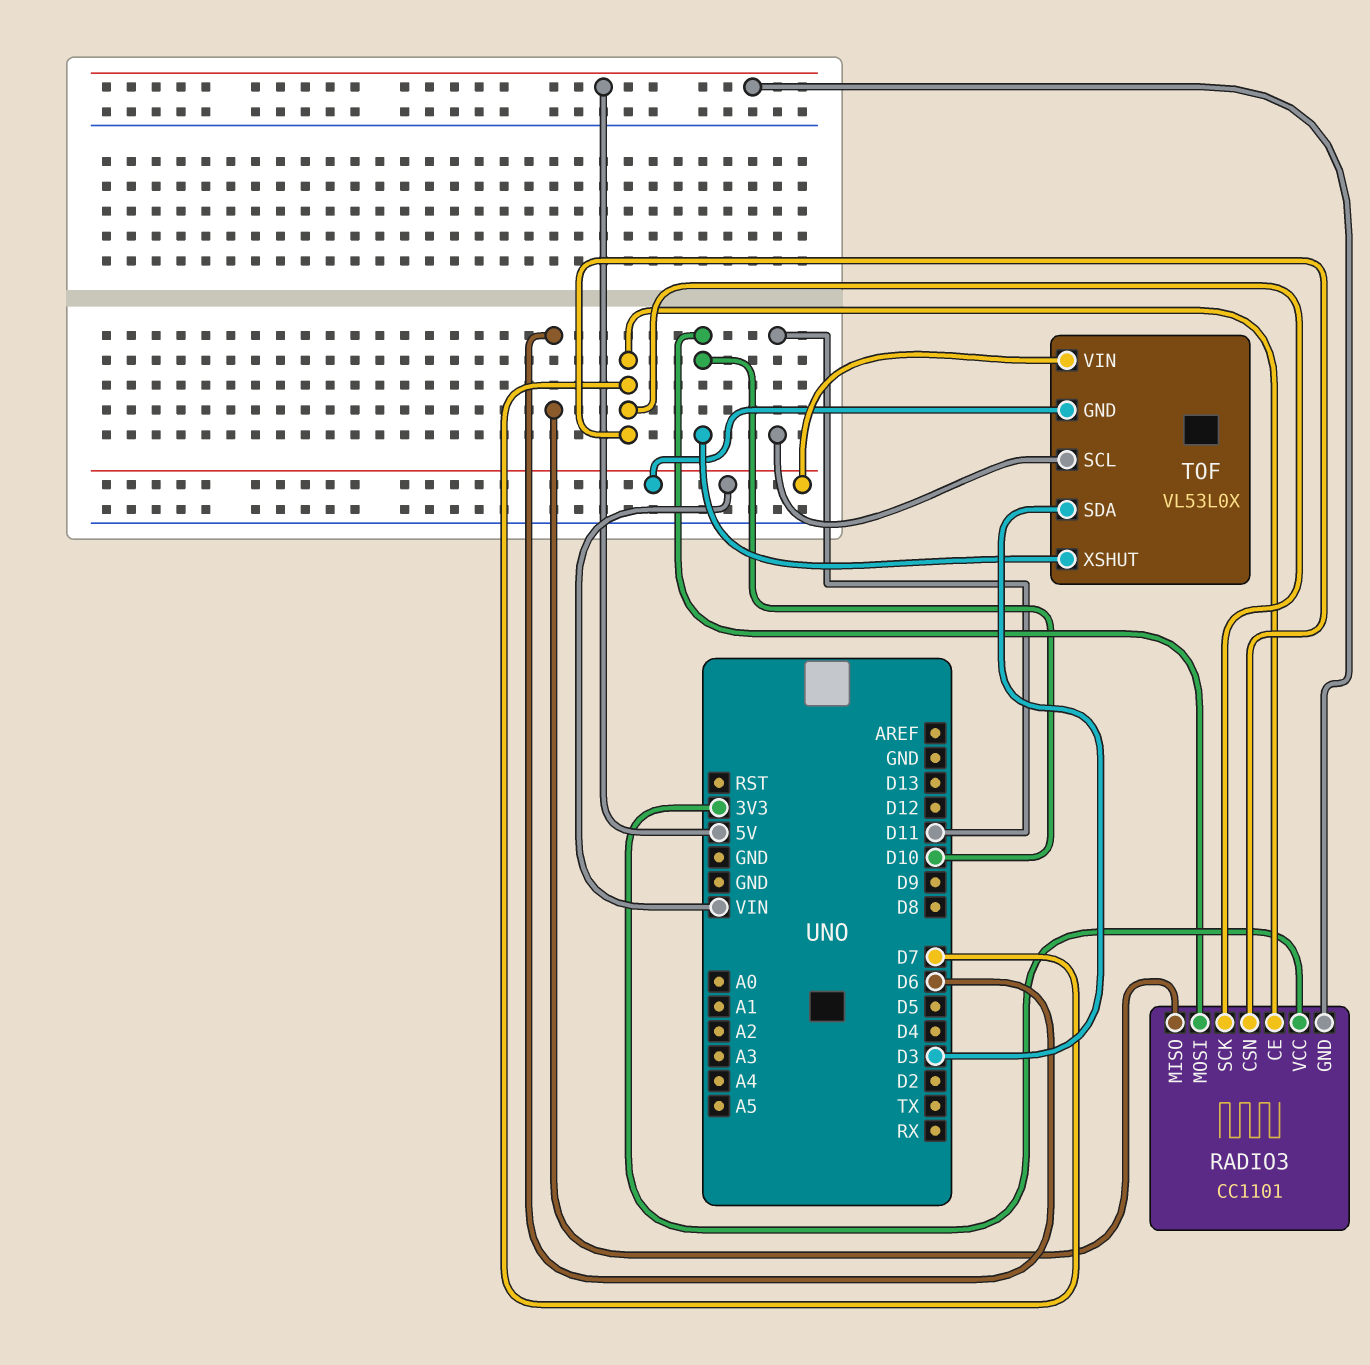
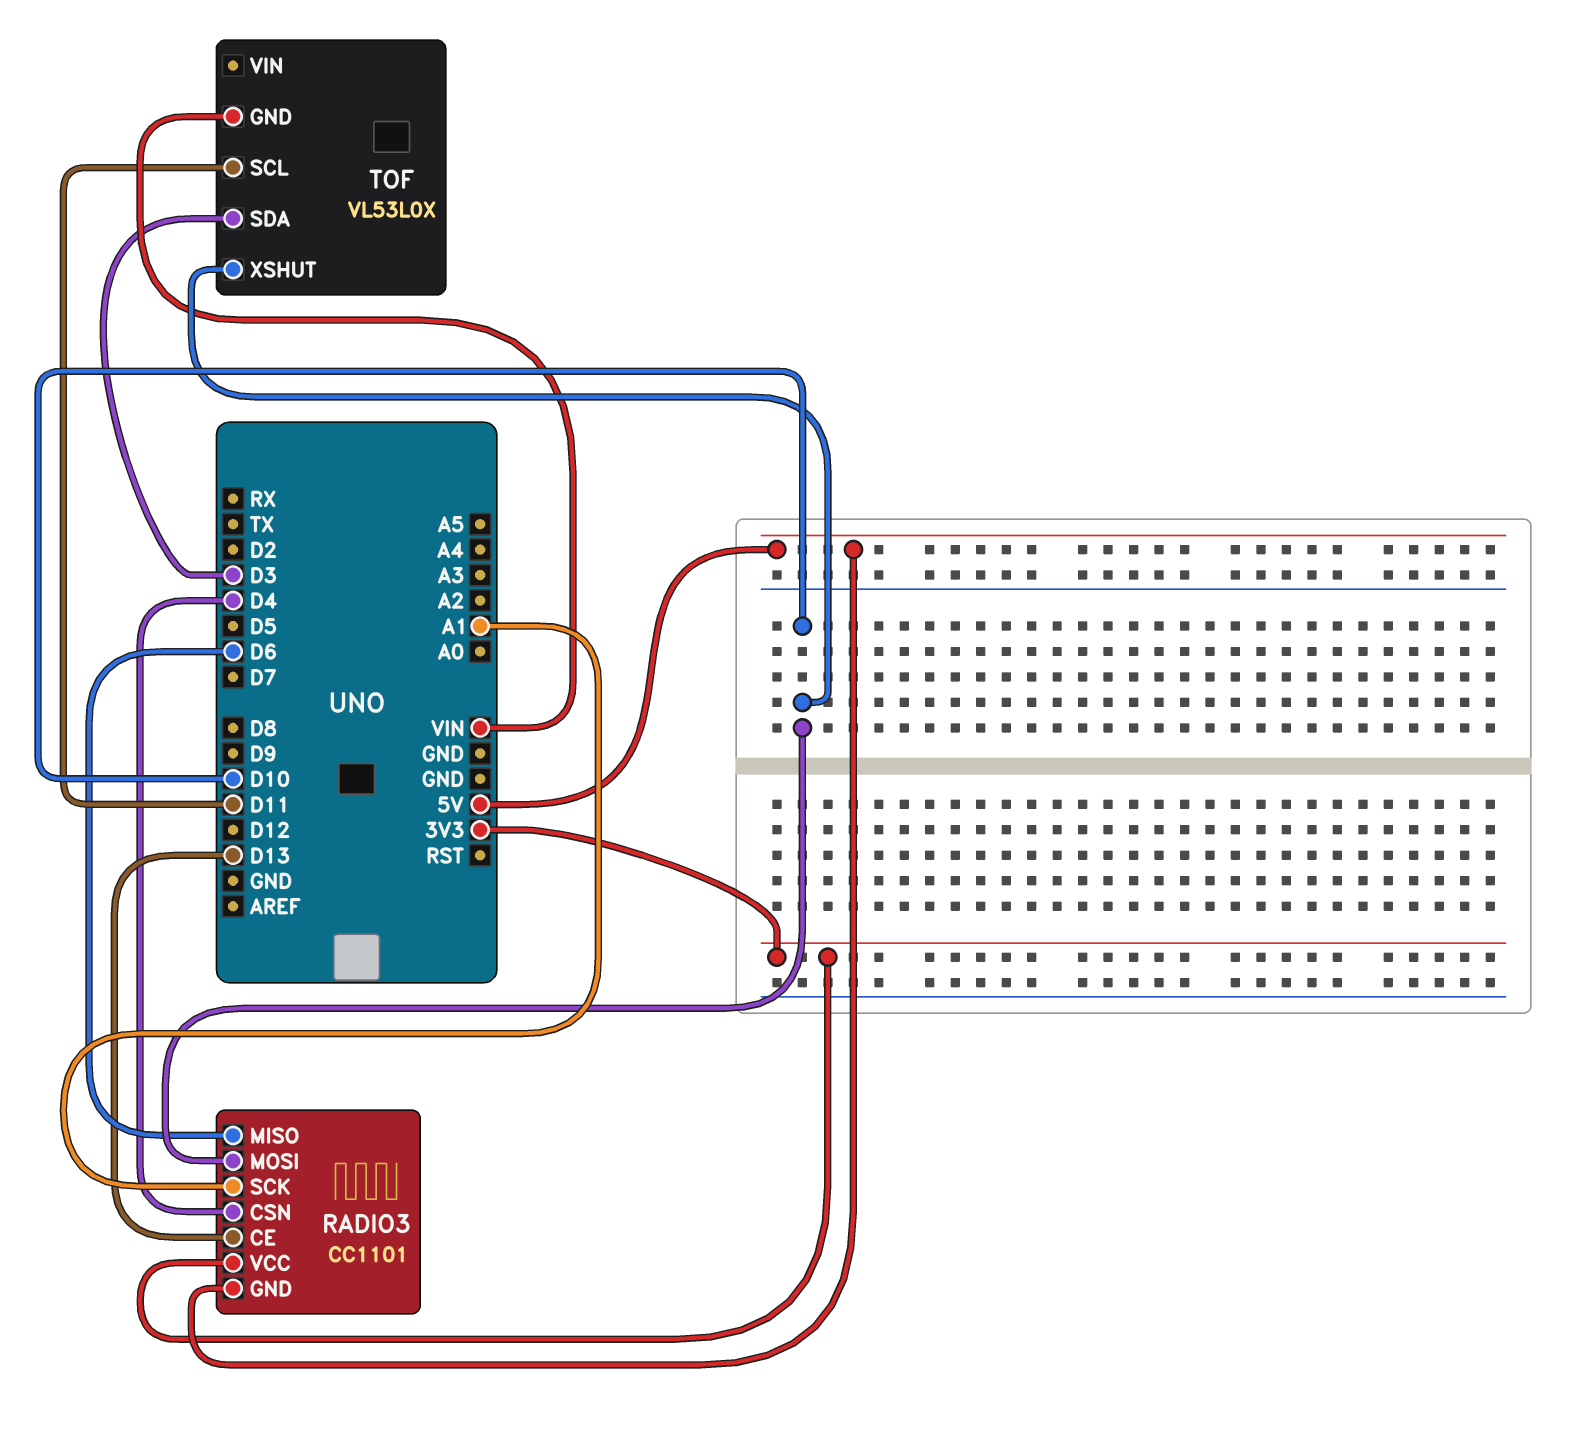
RADIO3 pin CE: D7 -> D13
RADIO3 pin CSN: D7 -> D4
RADIO3 pin SCK: D7 -> A1
TOF pin VIN: VIN -> none

